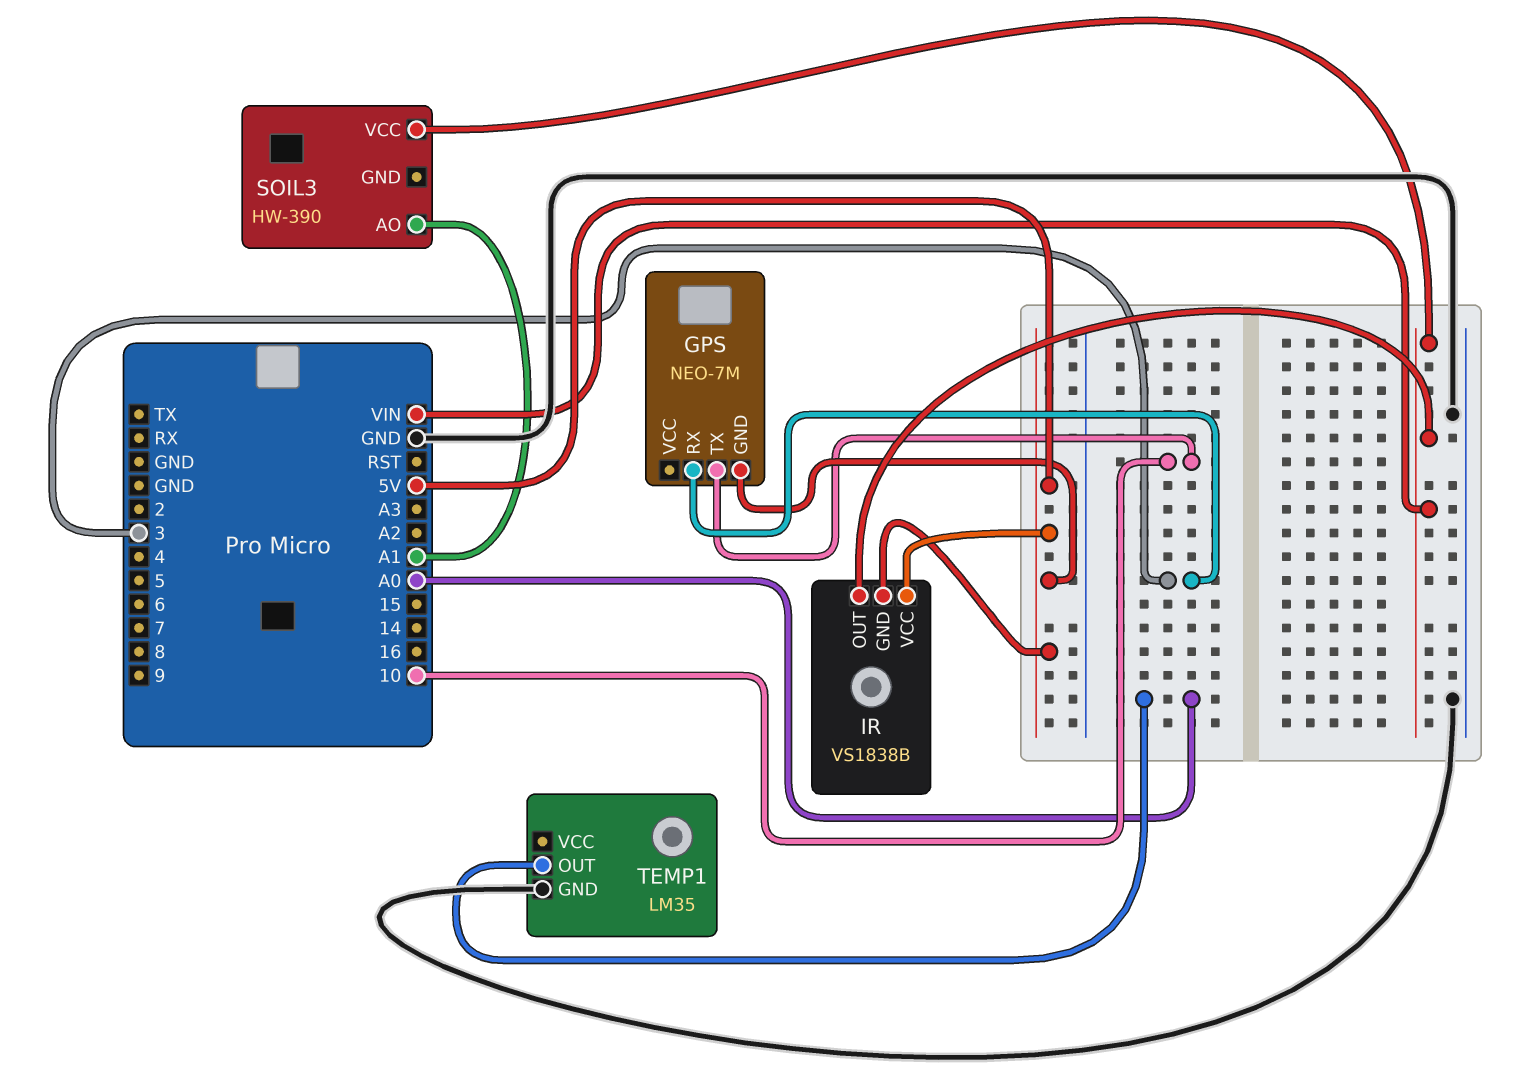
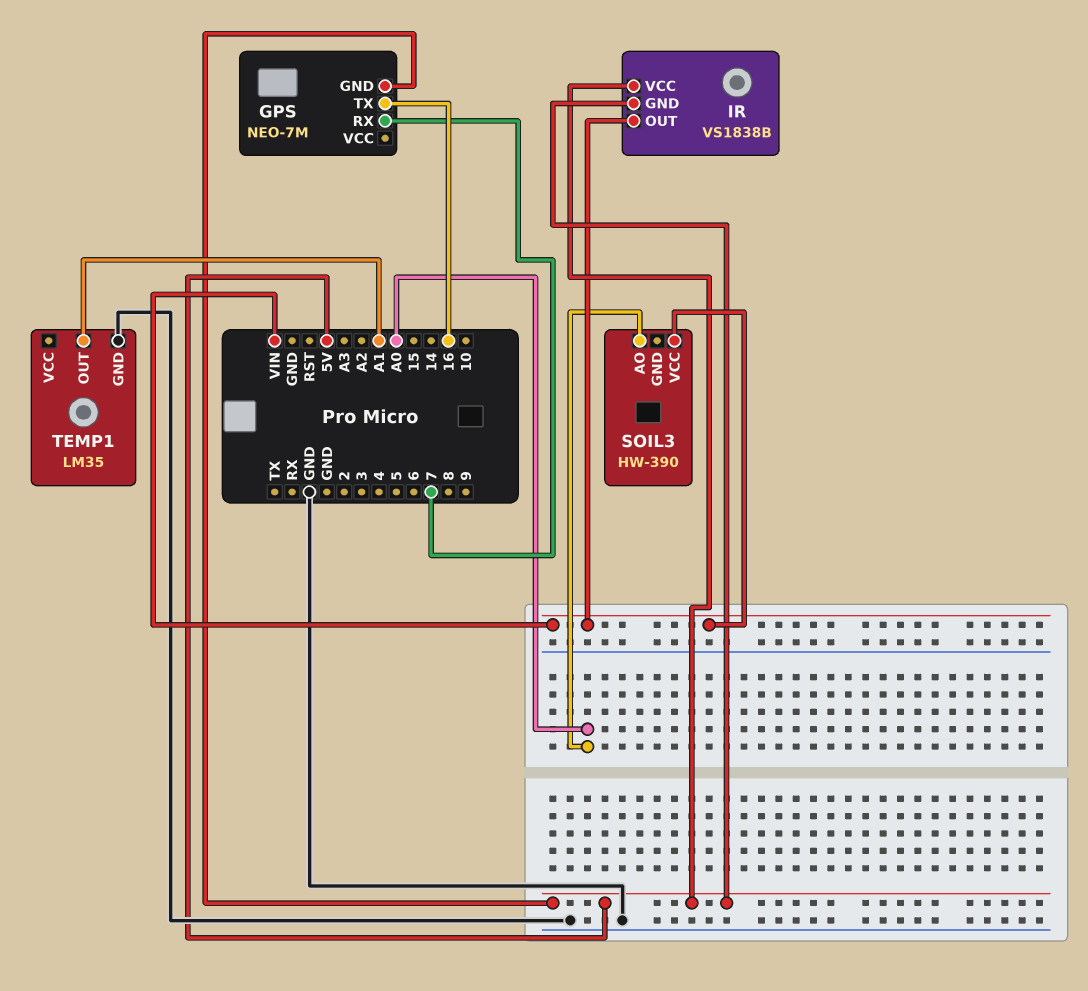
GPS pin RX: 3 -> 7
GPS pin TX: 10 -> 16
SOIL3 pin AO: A1 -> A0
TEMP1 pin OUT: A0 -> A1

